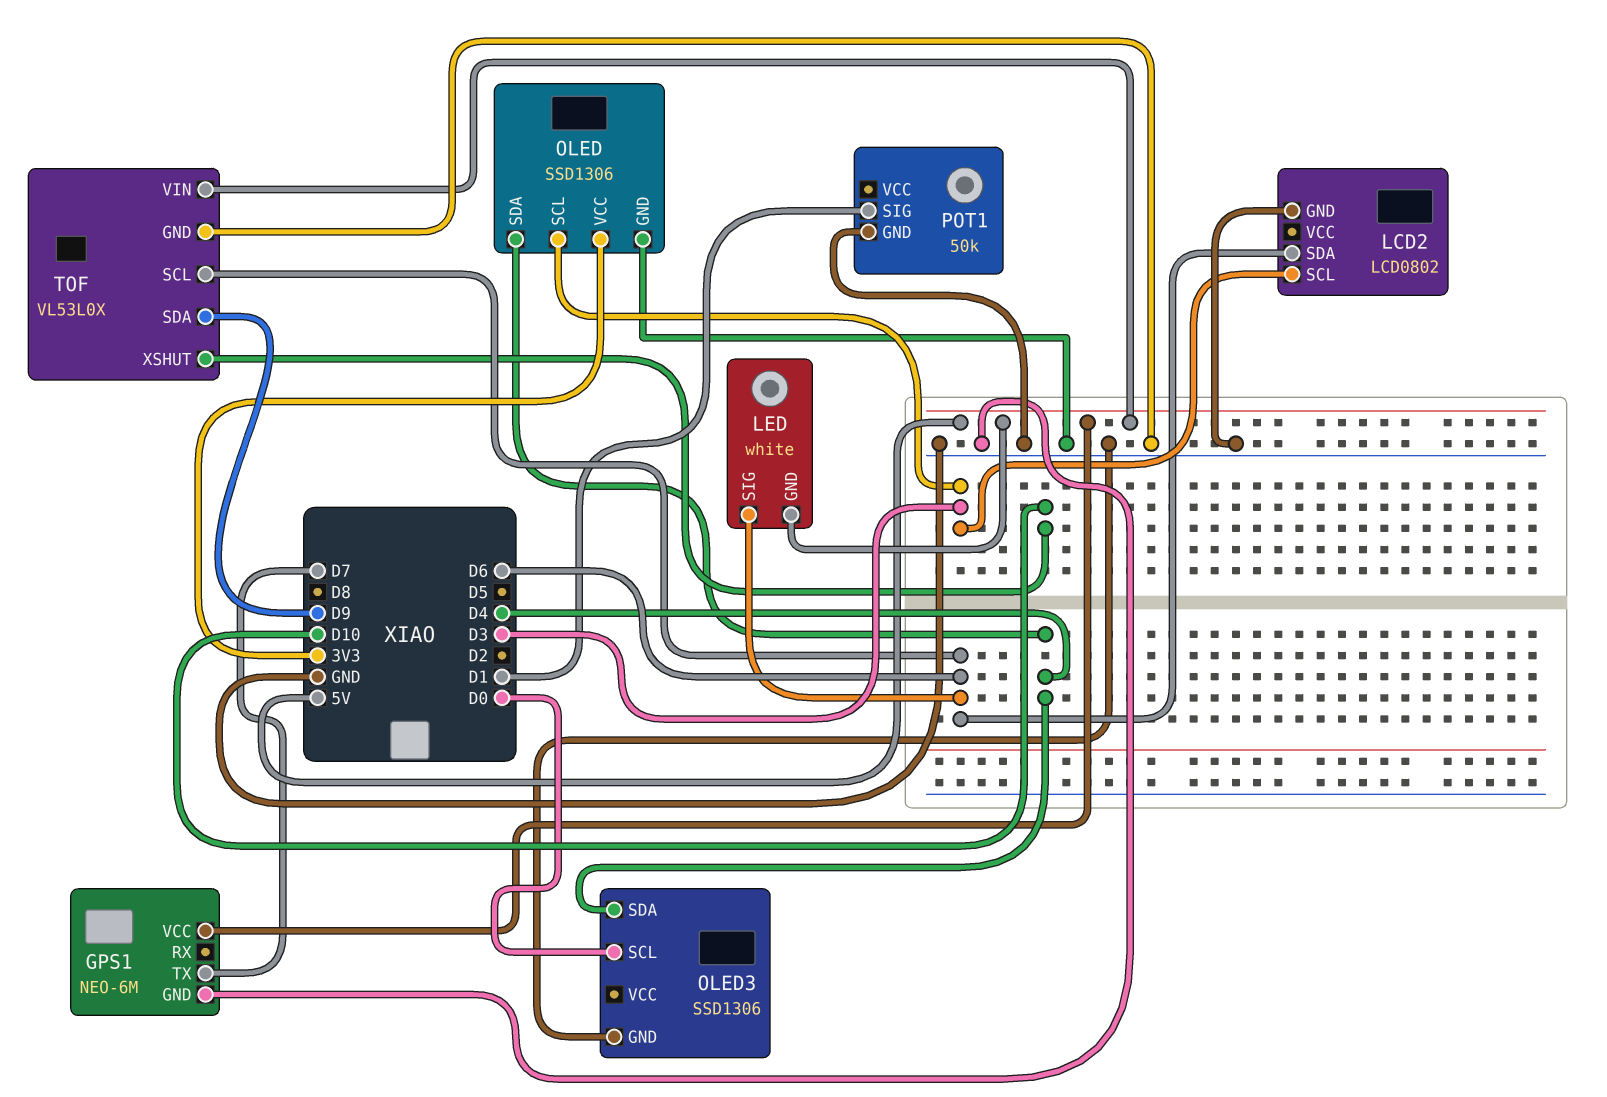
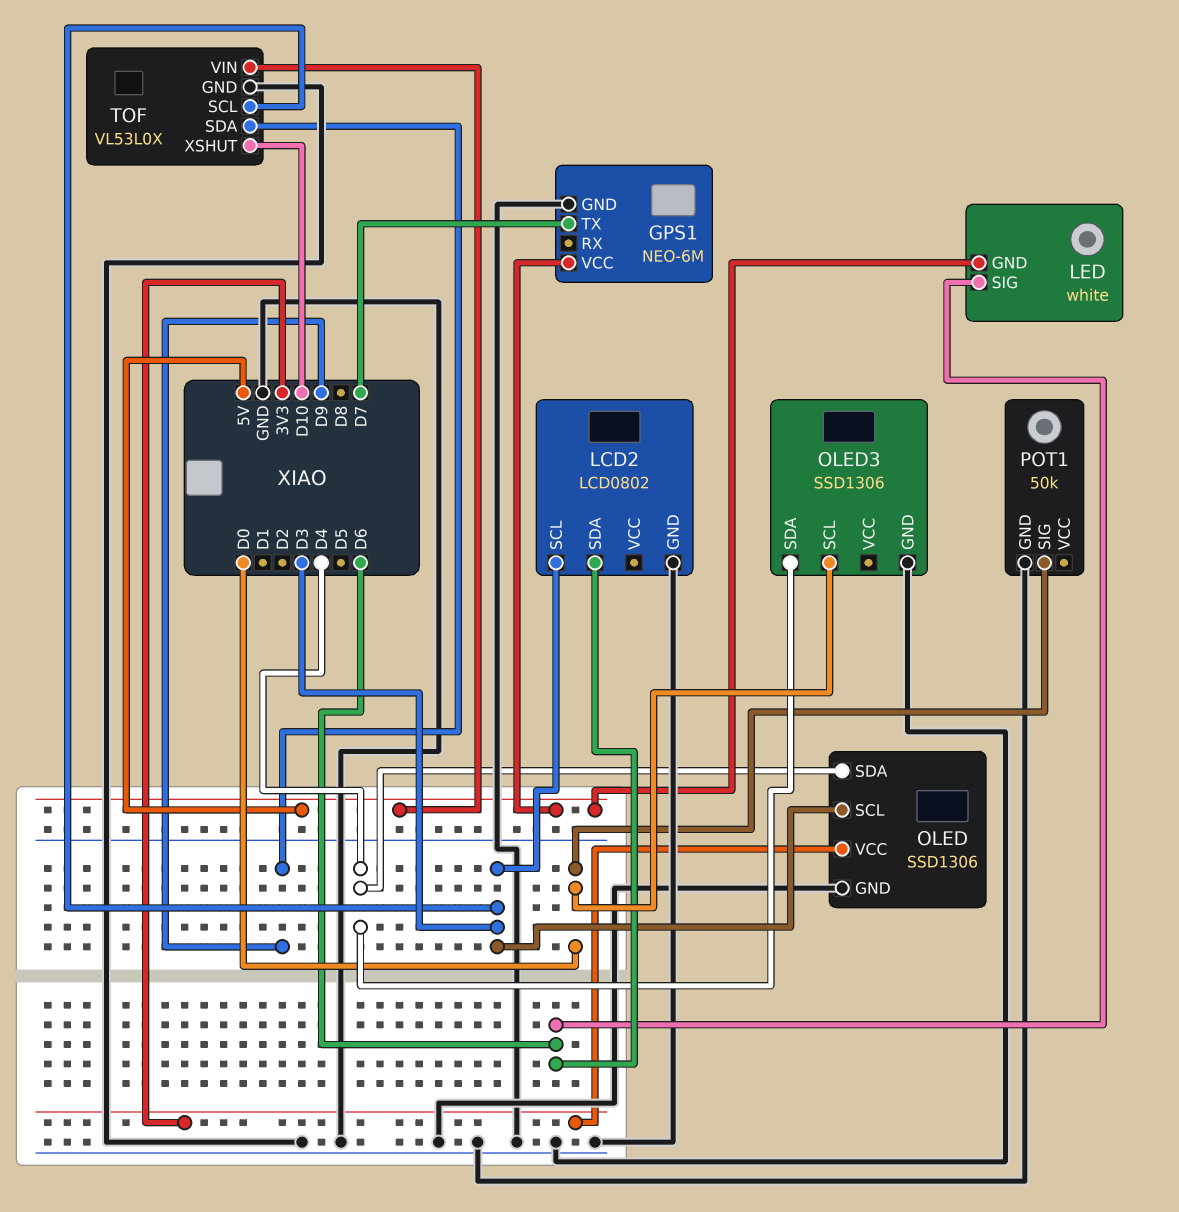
POT1 pin SIG: D1 -> D0
TOF pin SCL: D6 -> D3

